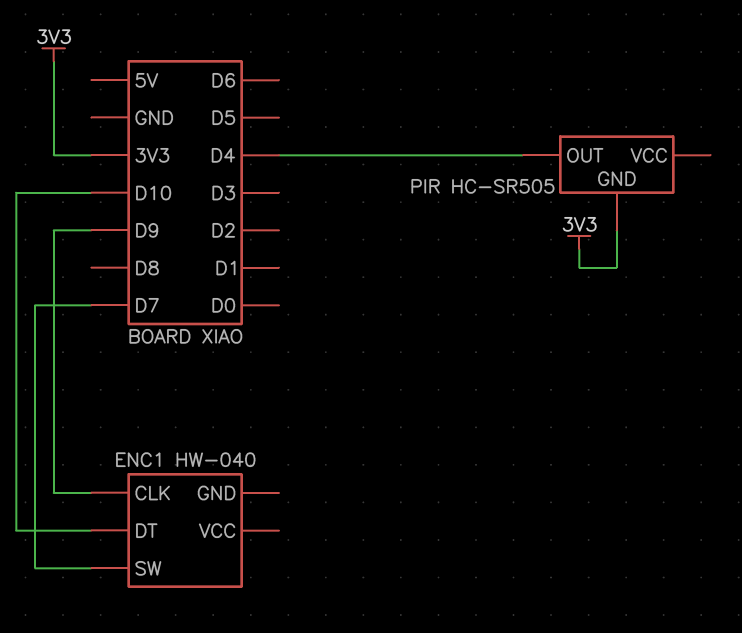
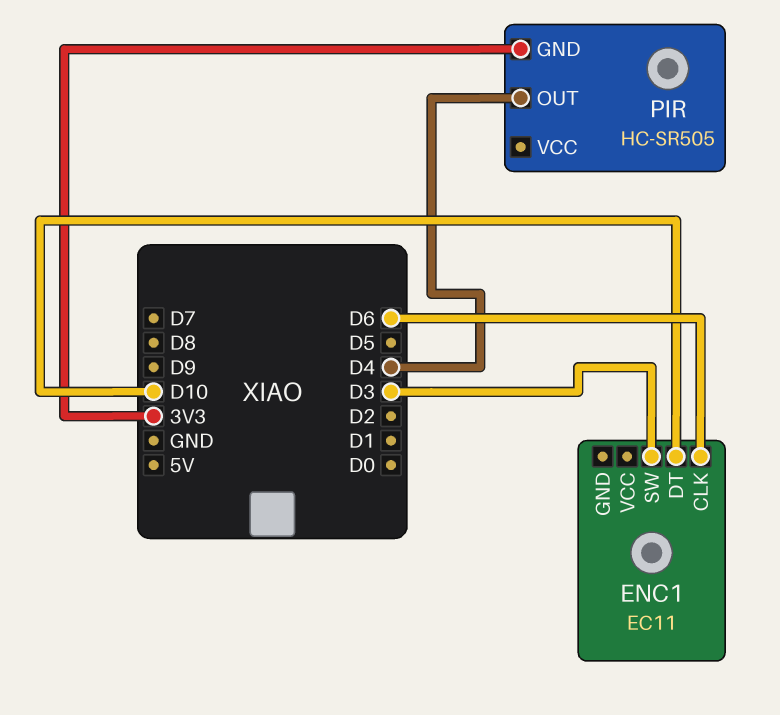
ENC1: HW-040 -> EC11
ENC1 pin CLK: D9 -> D6
ENC1 pin SW: D7 -> D3

